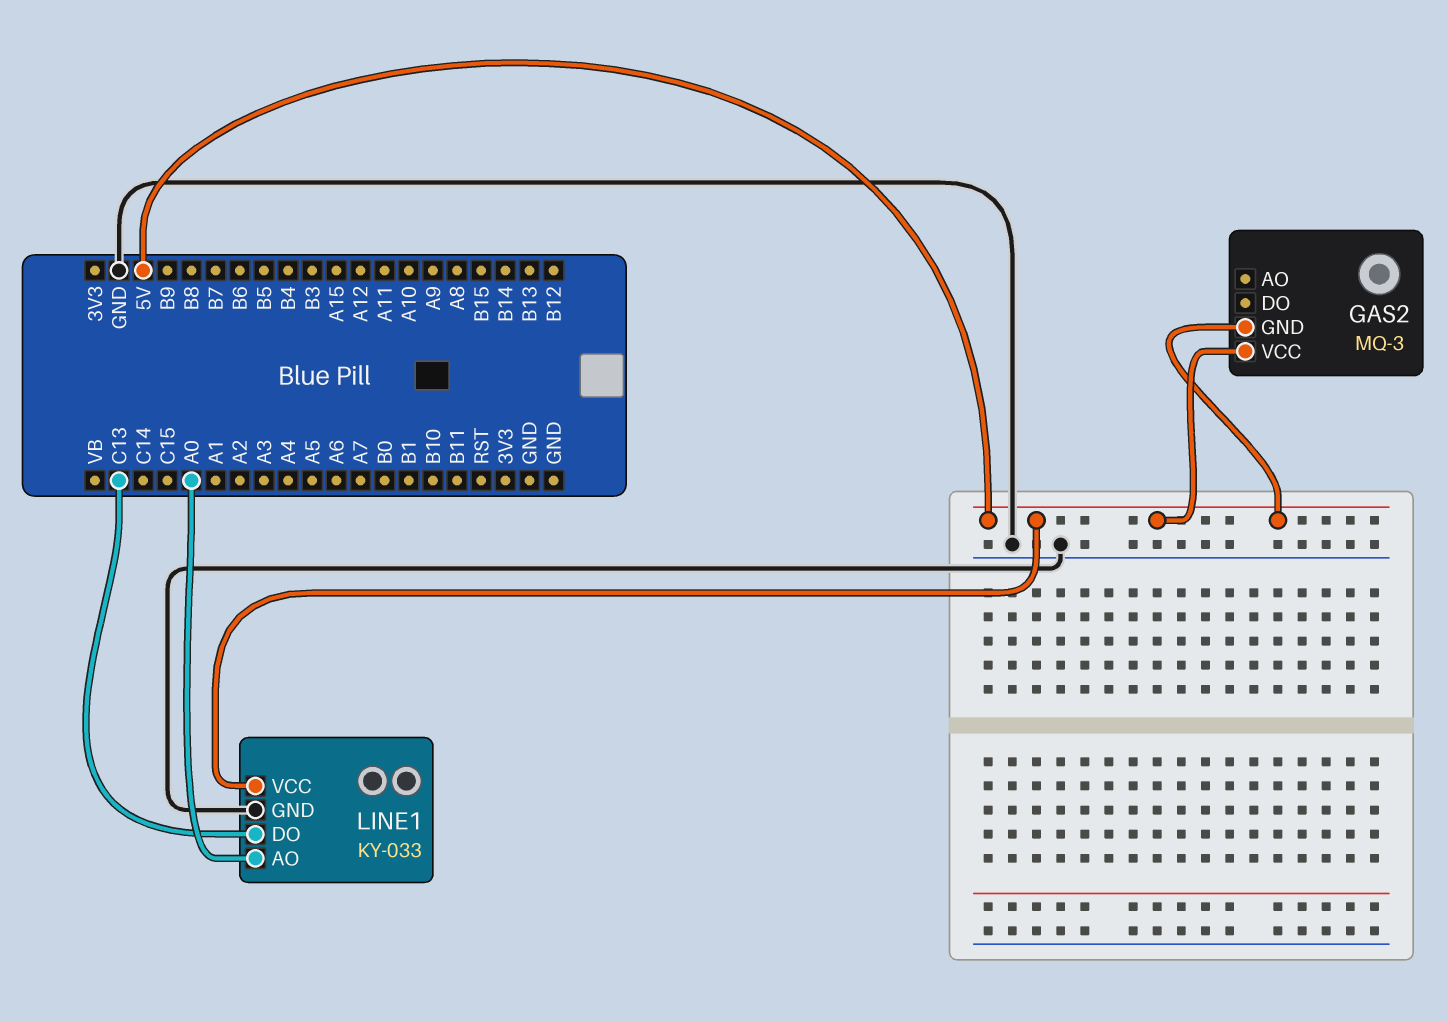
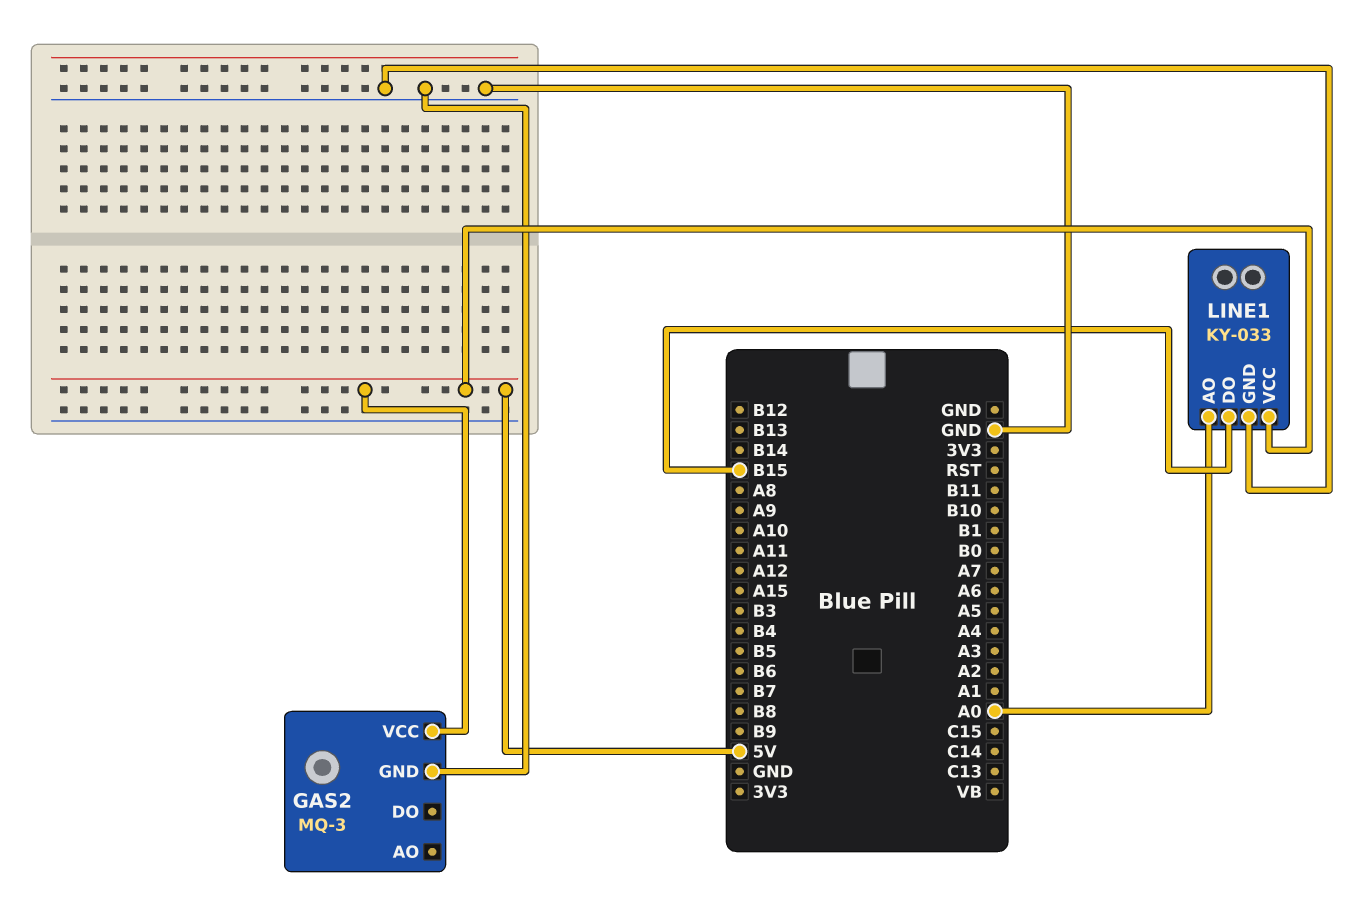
GAS2 pin GND: 5V -> GND
LINE1 pin DO: C13 -> B15

